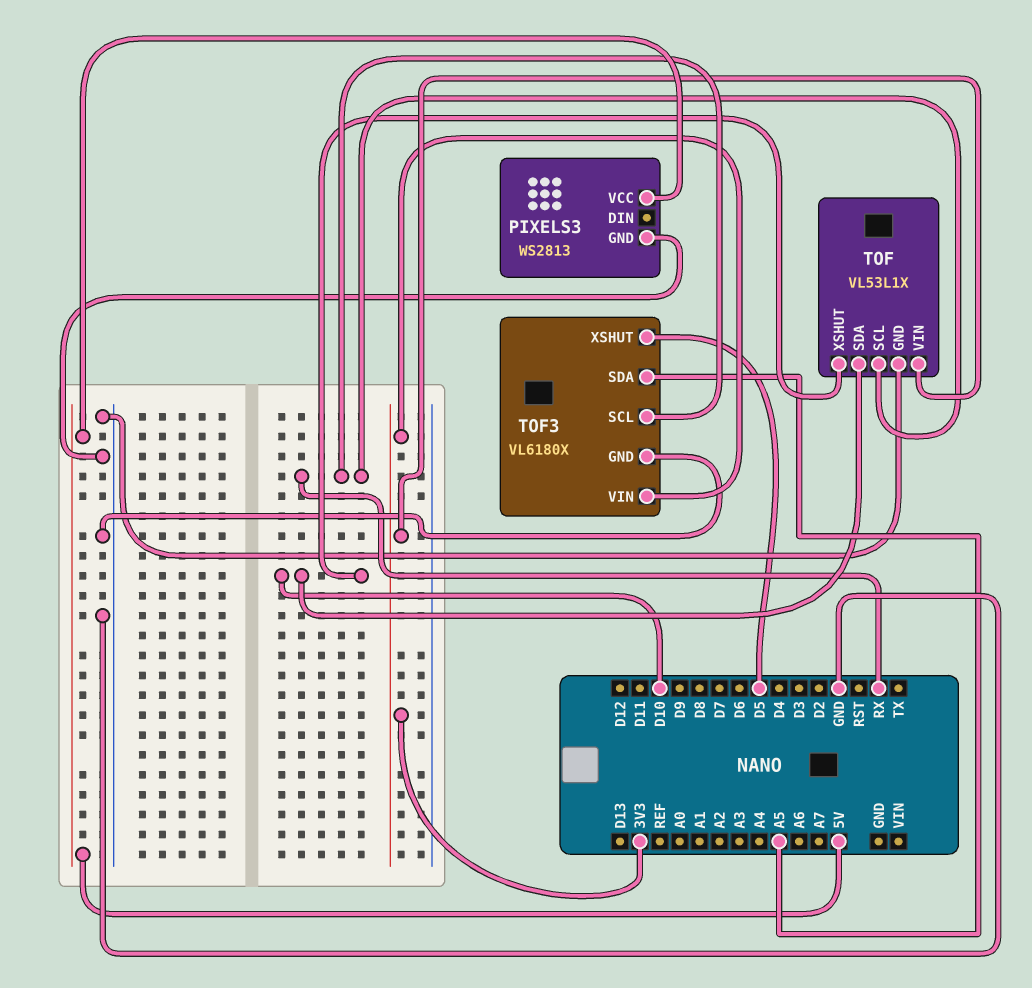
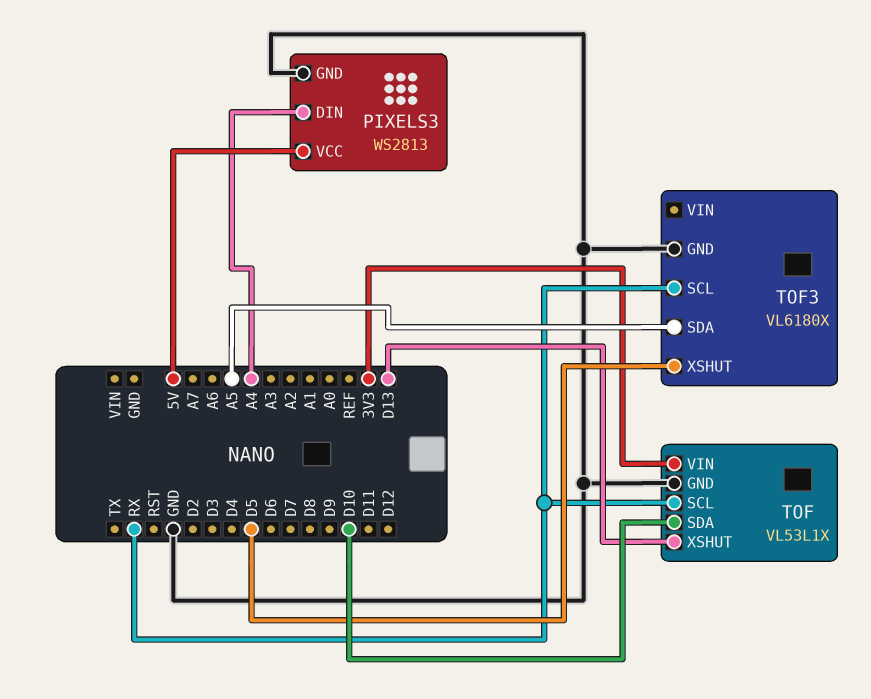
PIXELS3 pin DIN: none -> A4
TOF pin XSHUT: D10 -> D13
TOF3 pin VIN: 3V3 -> none

